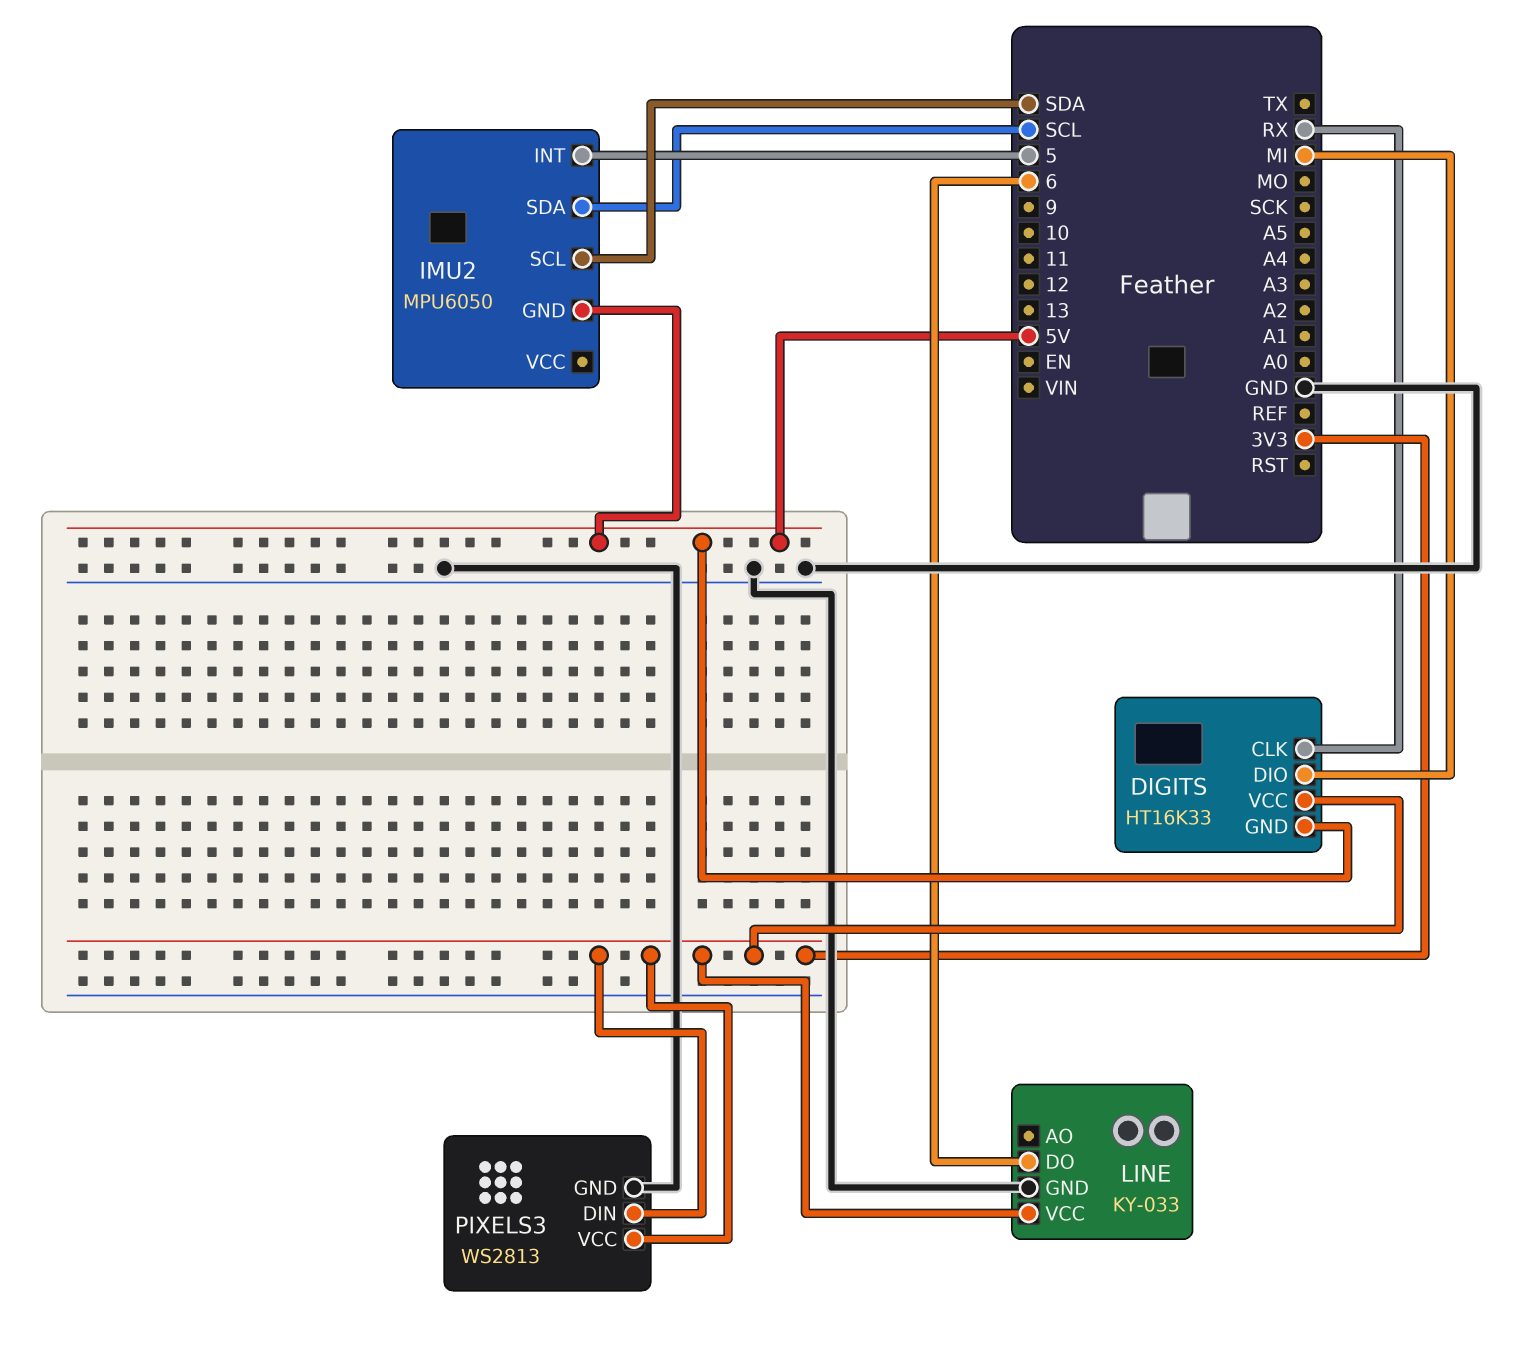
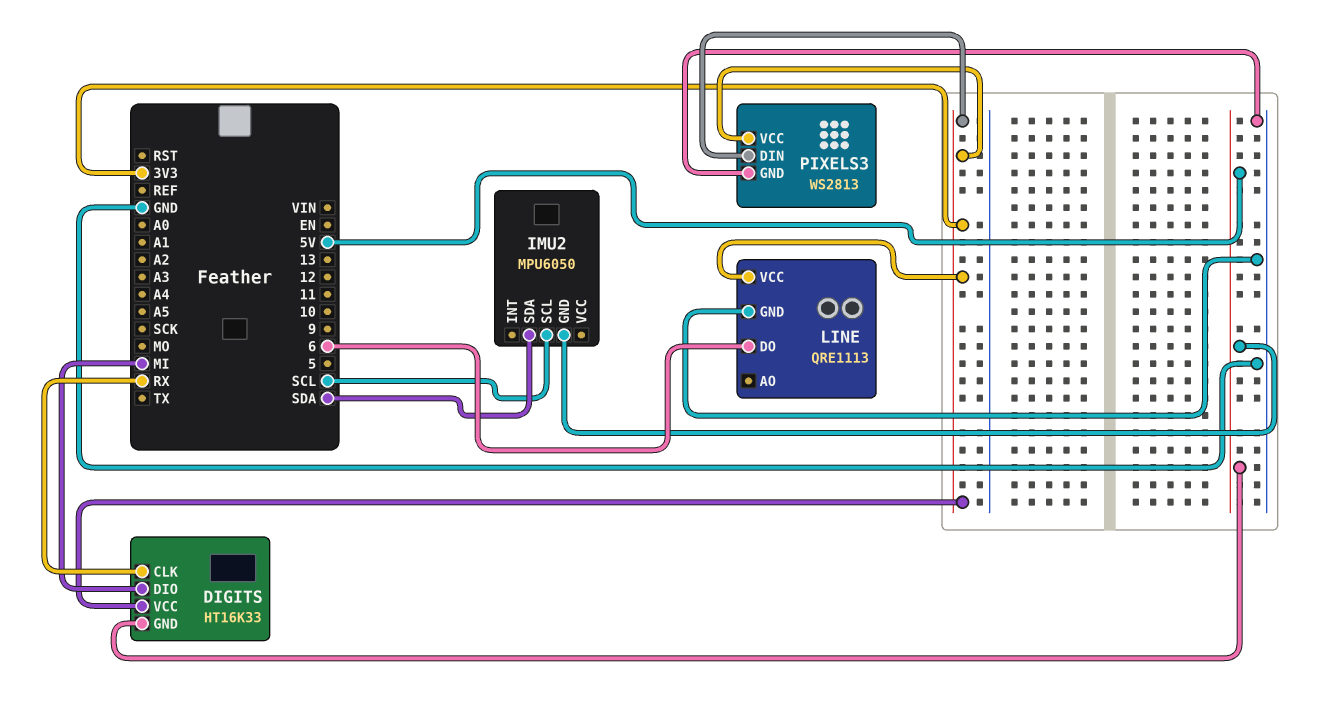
IMU2 pin INT: 5 -> none
IMU2 pin SCL: SDA -> SCL
IMU2 pin SDA: SCL -> SDA
LINE: KY-033 -> QRE1113

